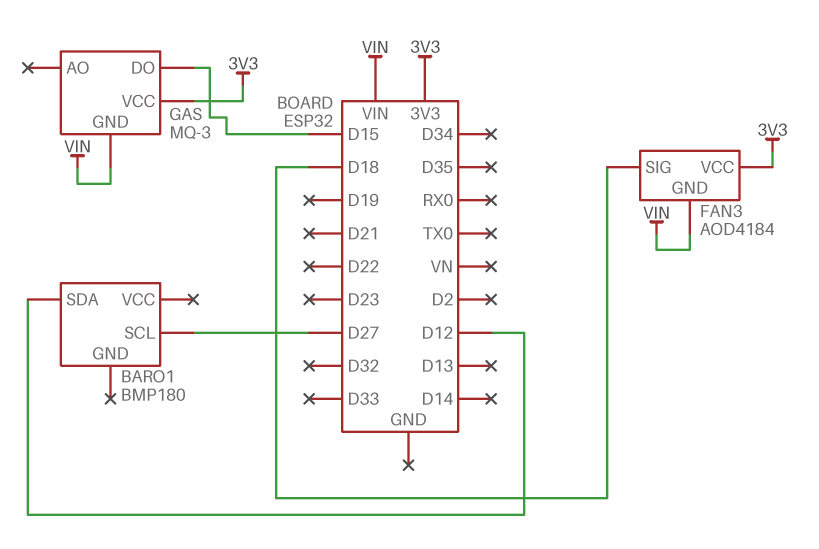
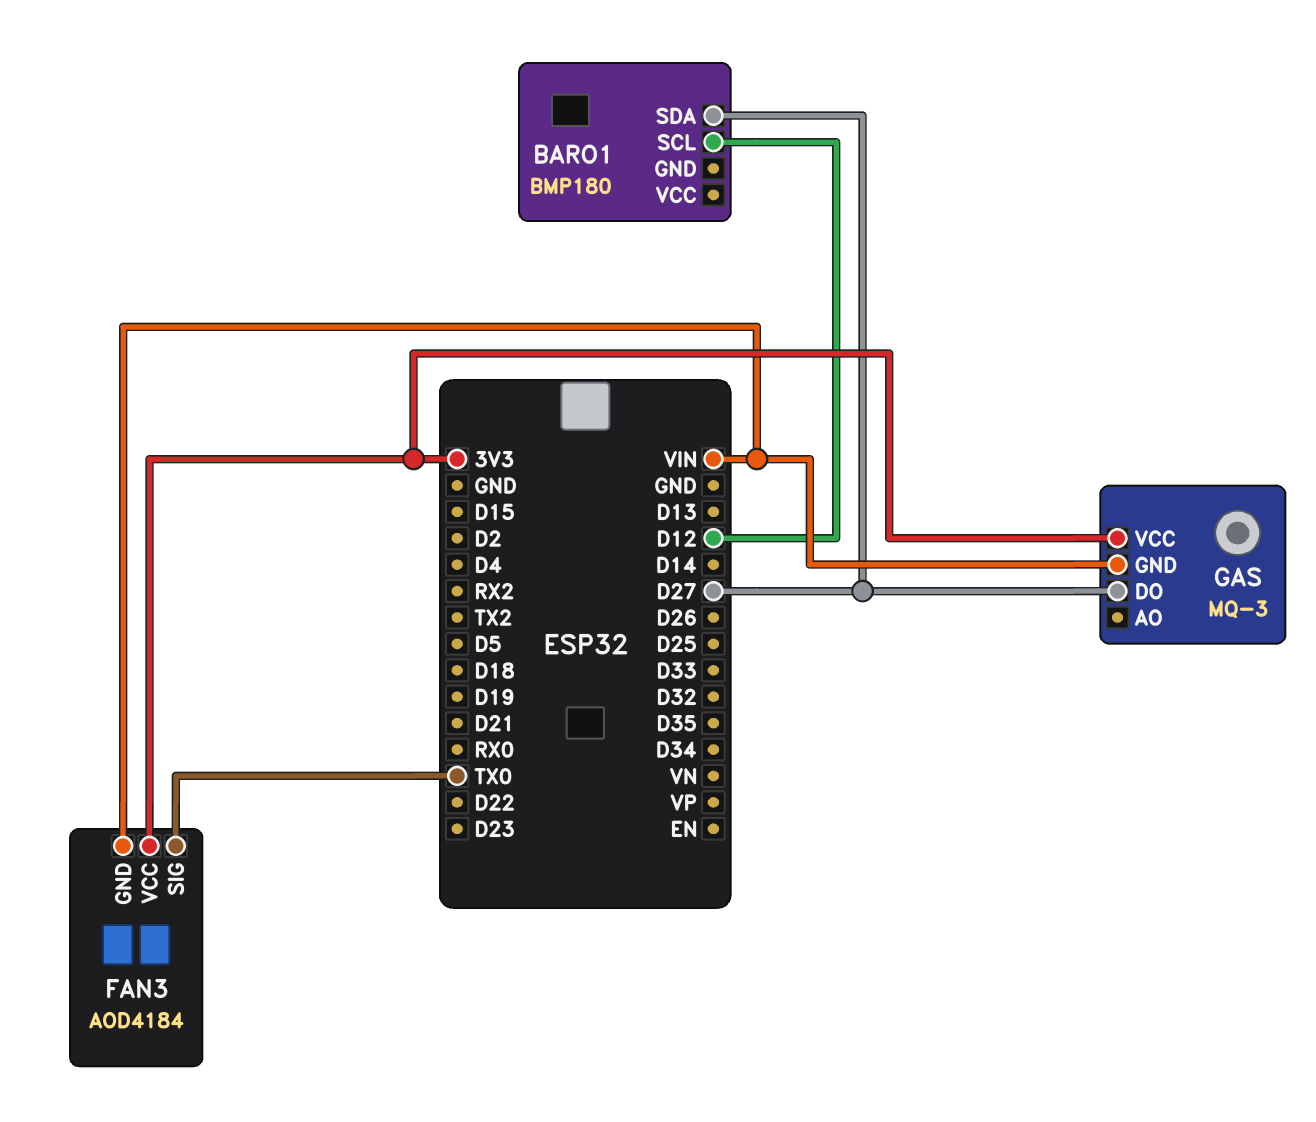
BARO1 pin SCL: D27 -> D12
BARO1 pin SDA: D12 -> D27
FAN3 pin SIG: D18 -> TX0
GAS pin DO: D15 -> D27

